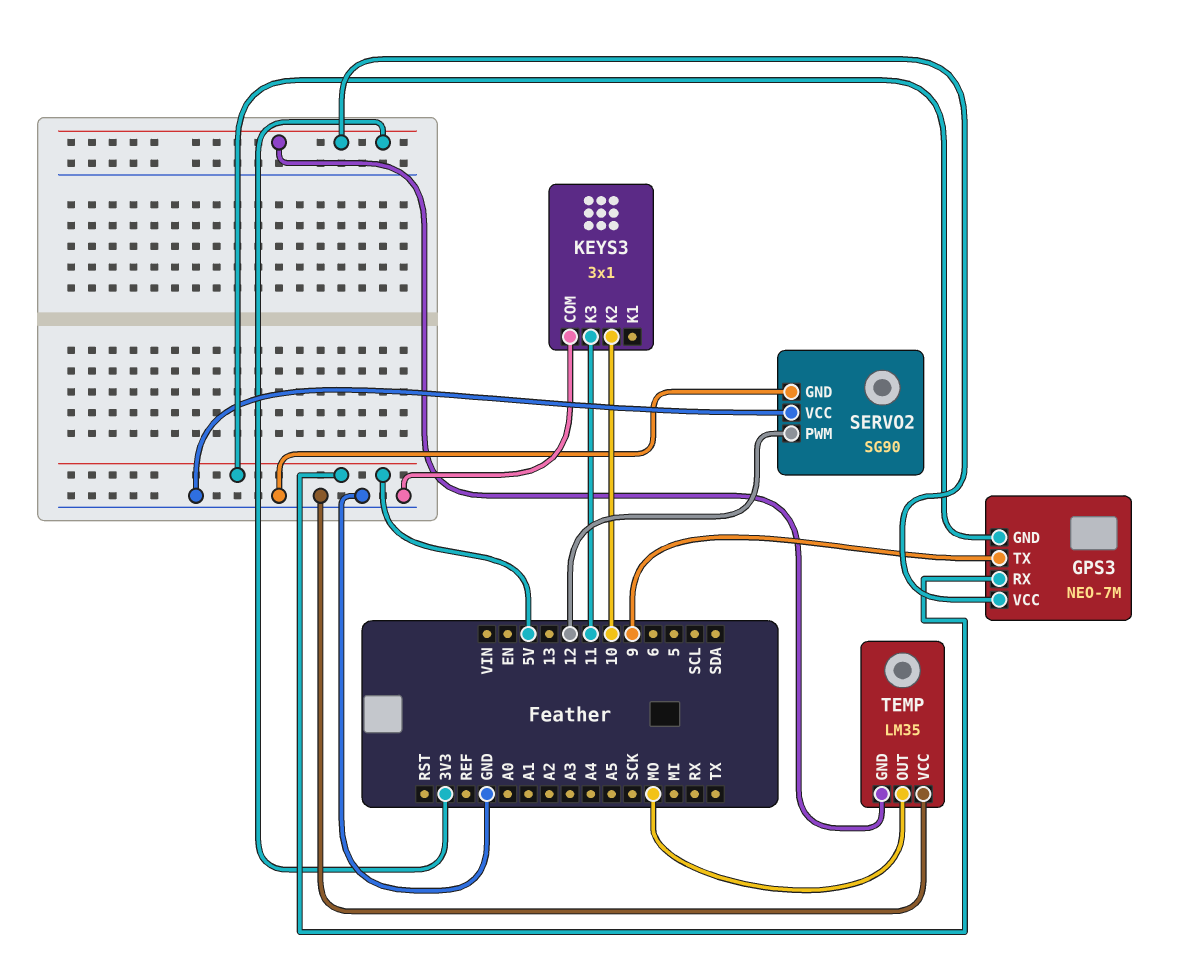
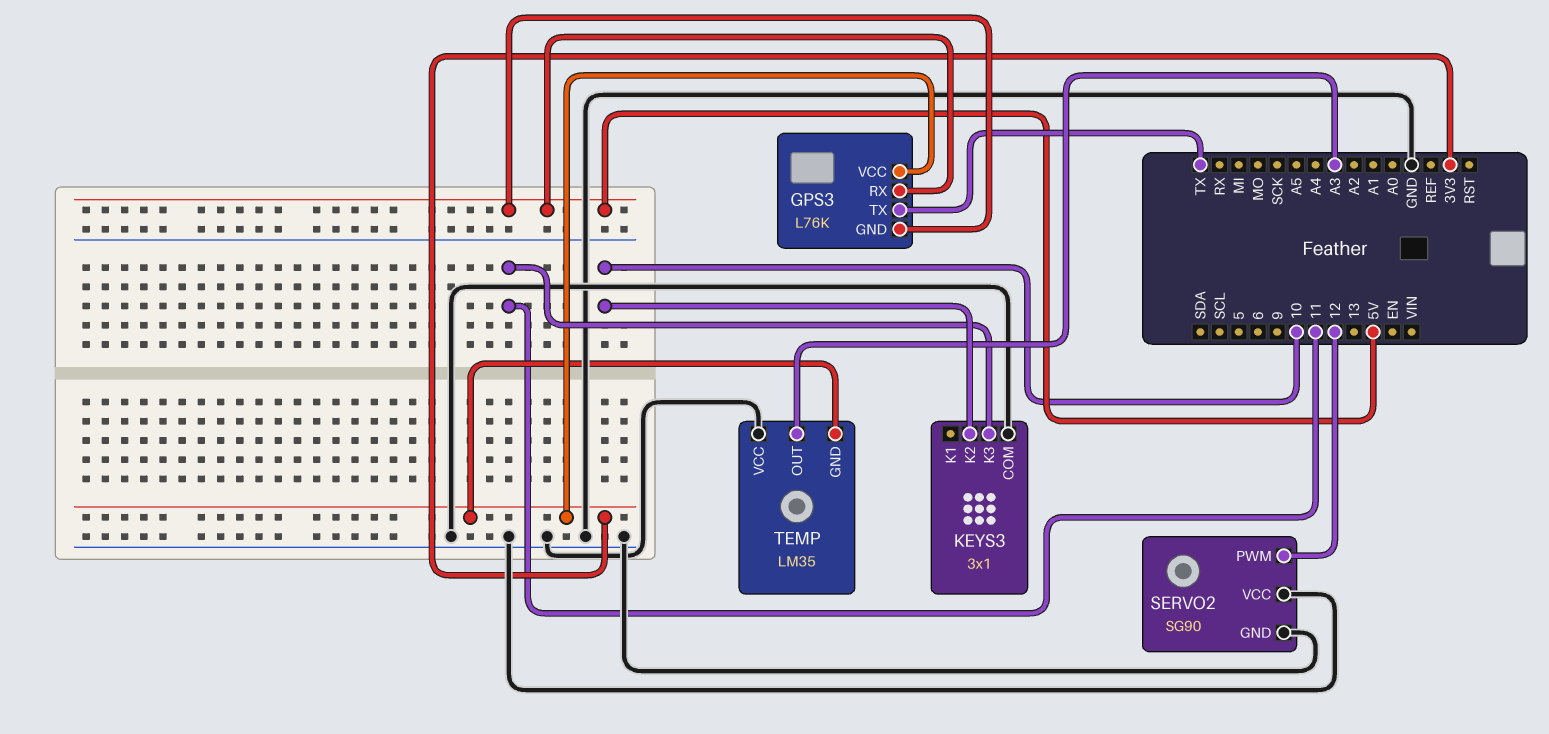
GPS3: NEO-7M -> L76K
GPS3 pin TX: 9 -> TX
TEMP pin OUT: MO -> A3

